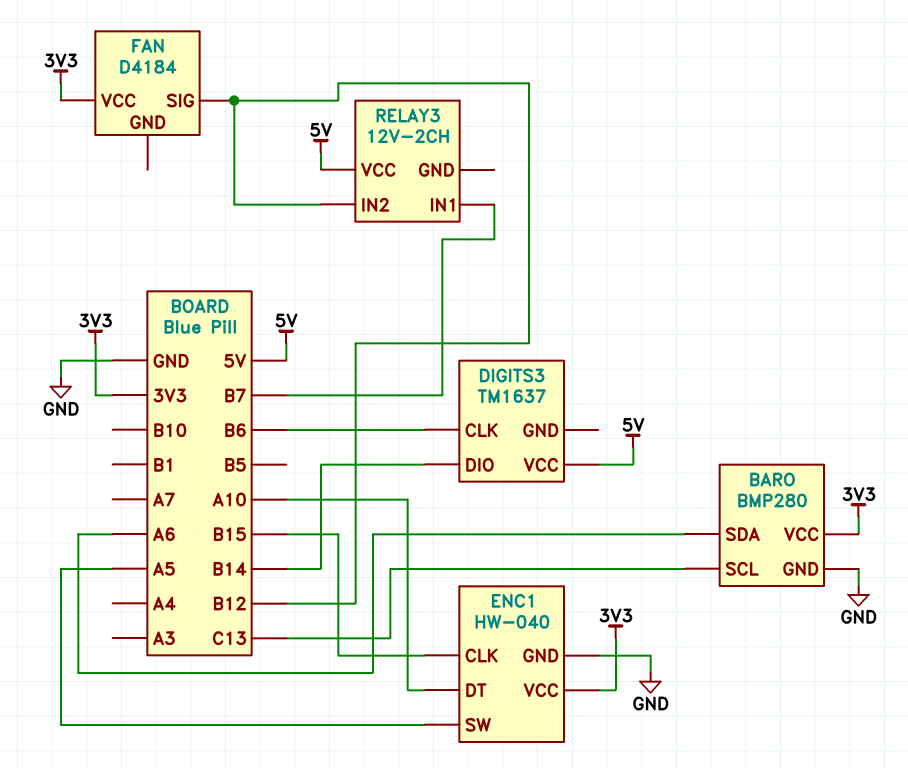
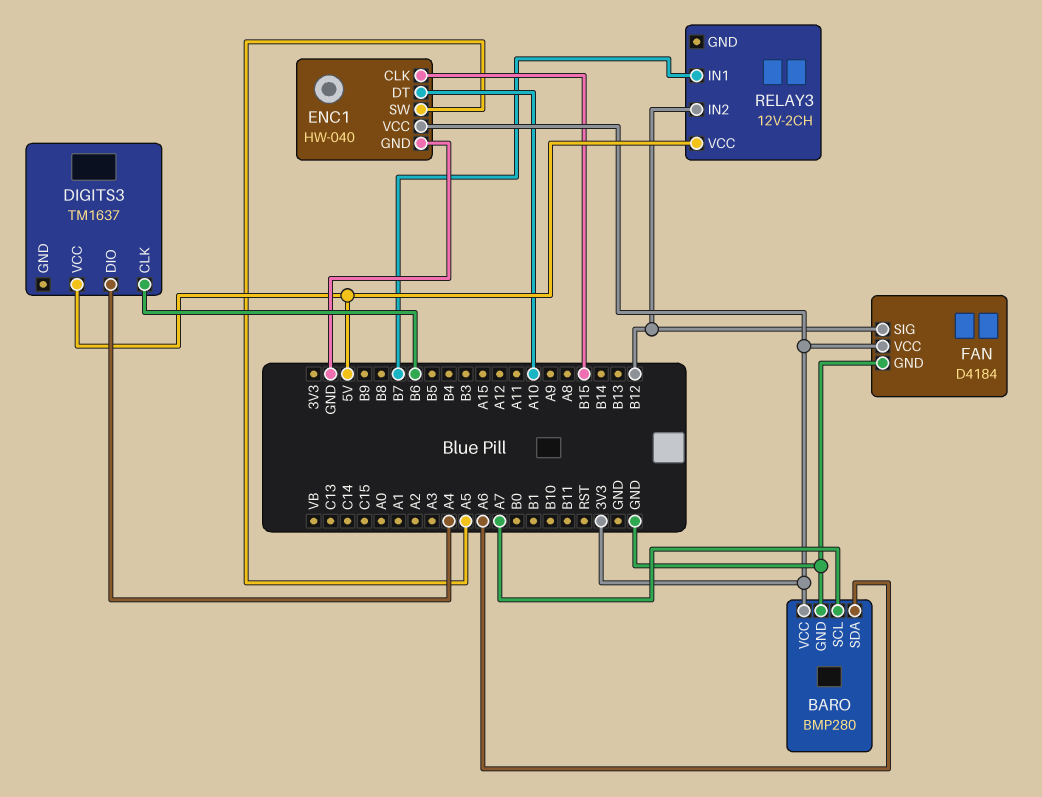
BARO pin SCL: C13 -> A7
DIGITS3 pin DIO: B14 -> A4
FAN pin GND: none -> GND

